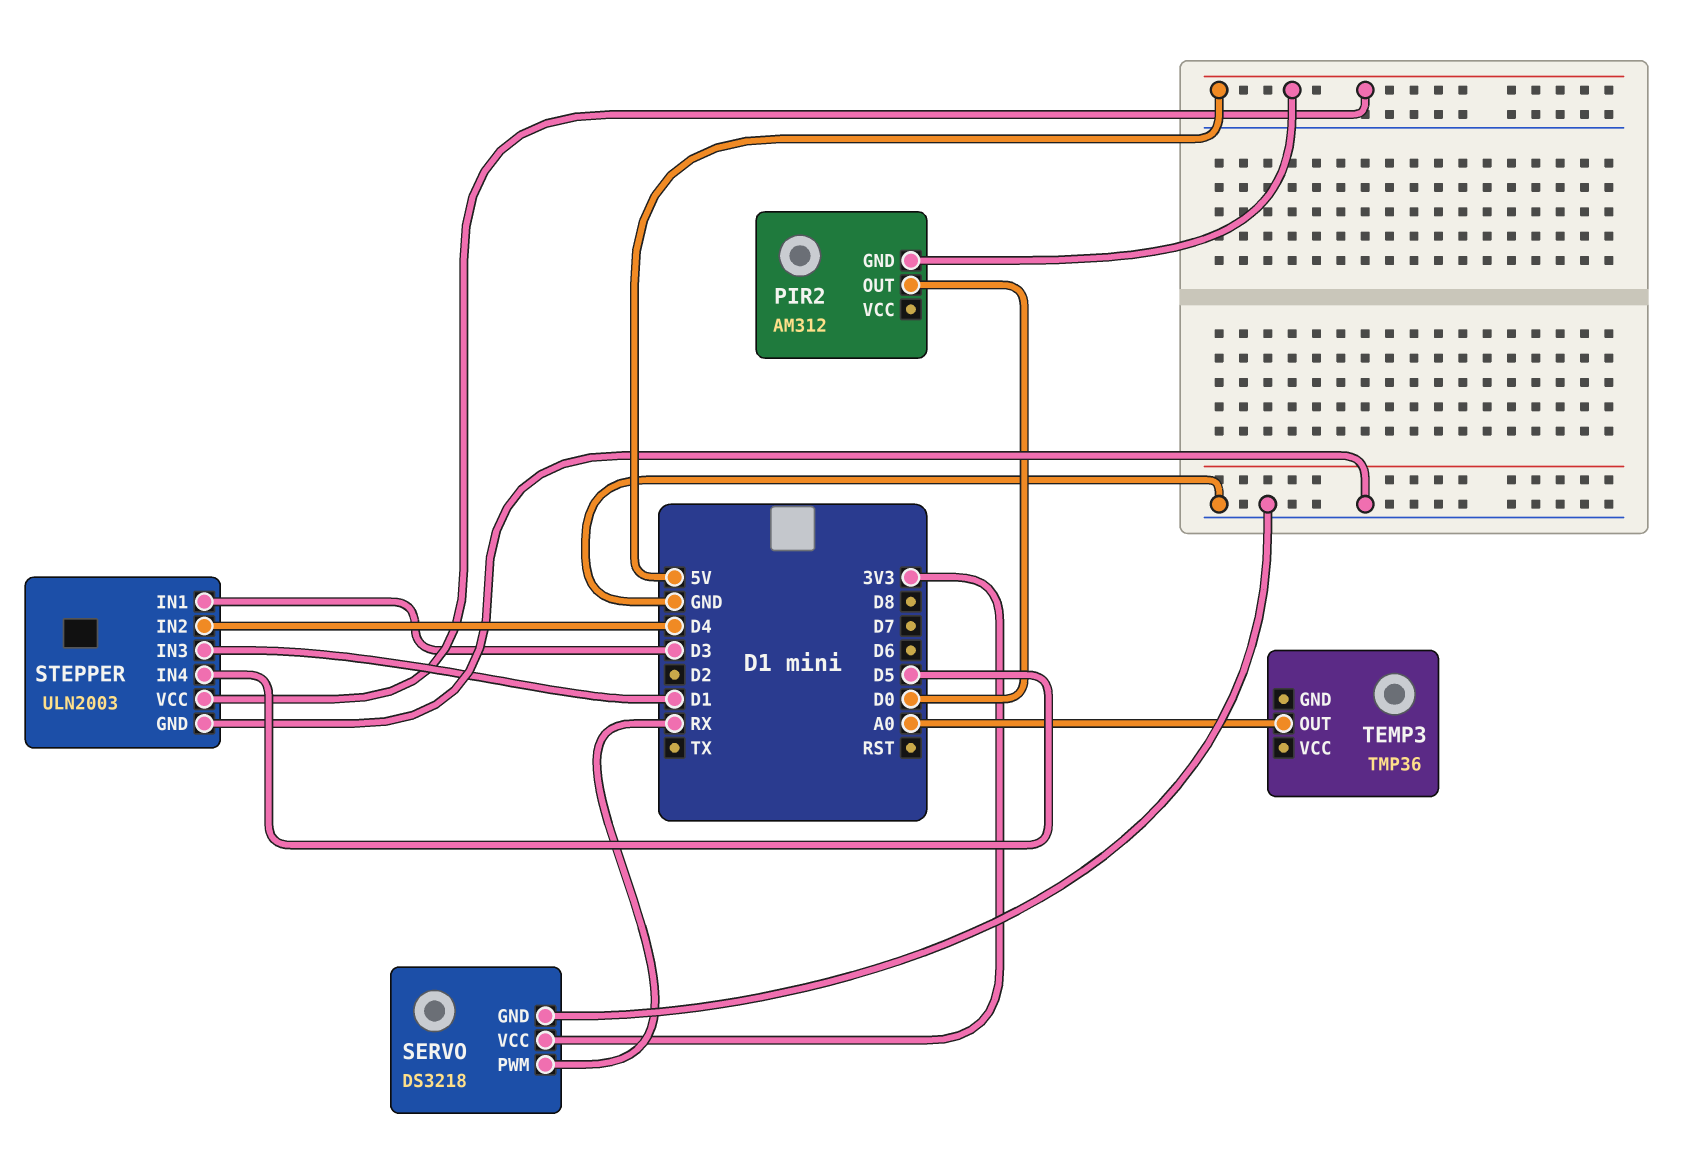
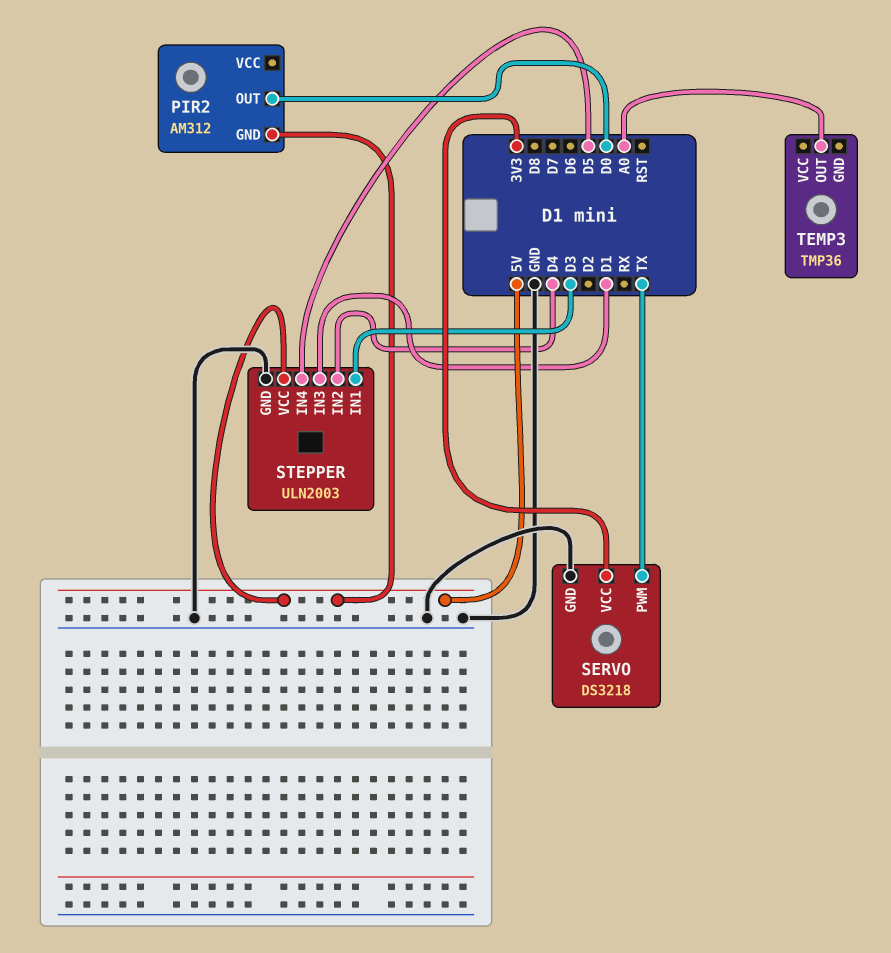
SERVO pin PWM: RX -> TX

